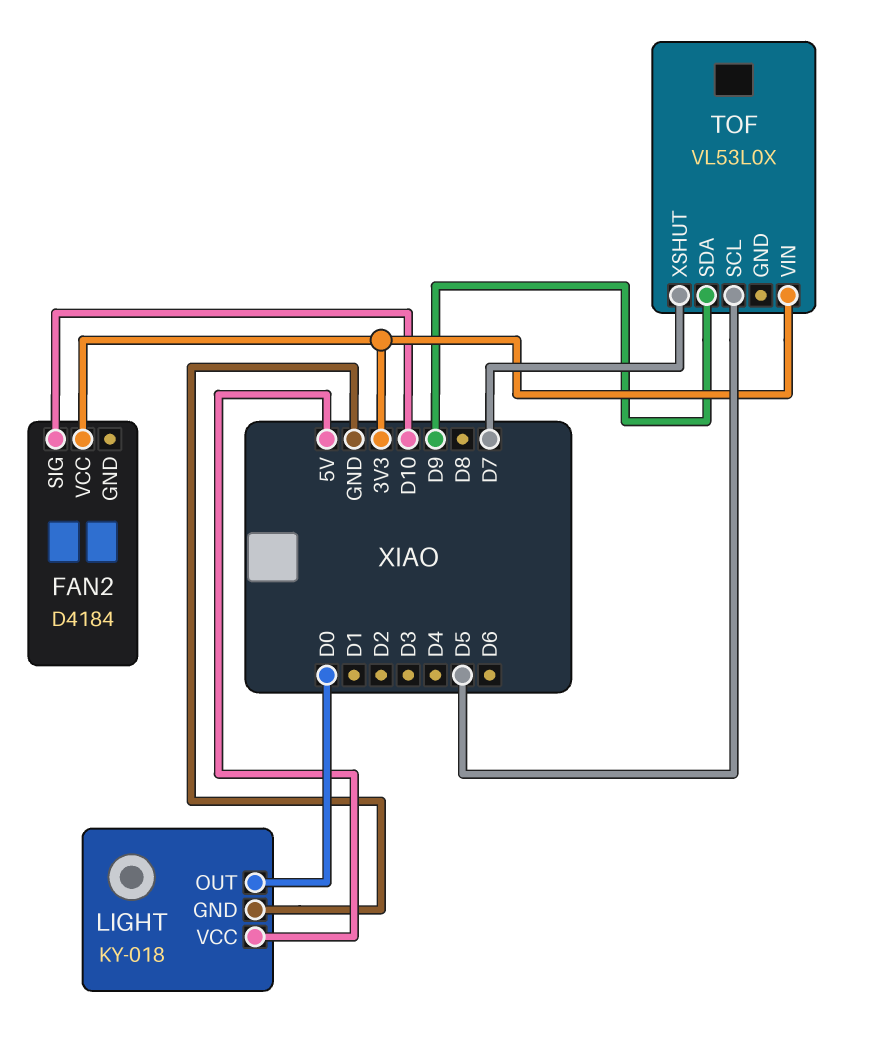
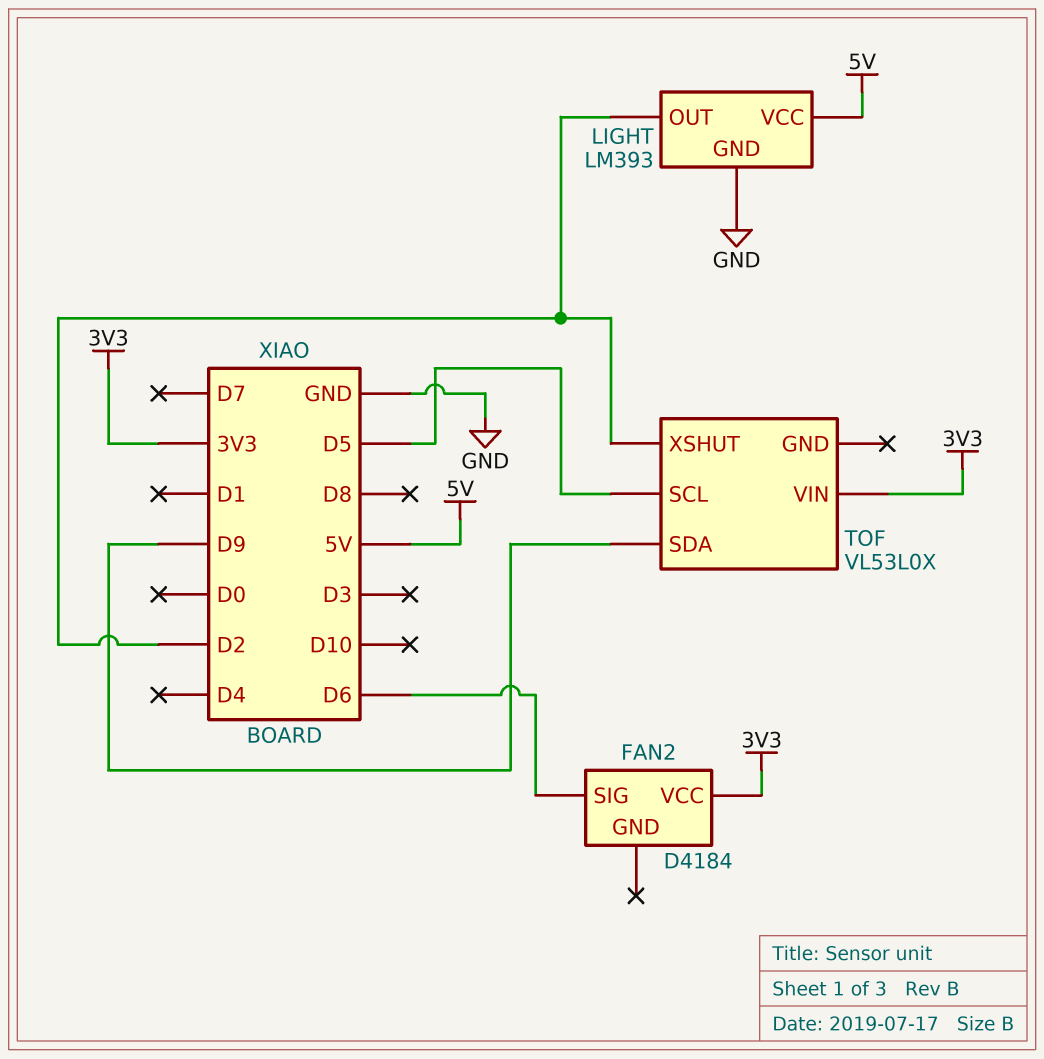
FAN2 pin SIG: D10 -> D6
LIGHT: KY-018 -> LM393
LIGHT pin OUT: D0 -> D2
TOF pin XSHUT: D7 -> D2

